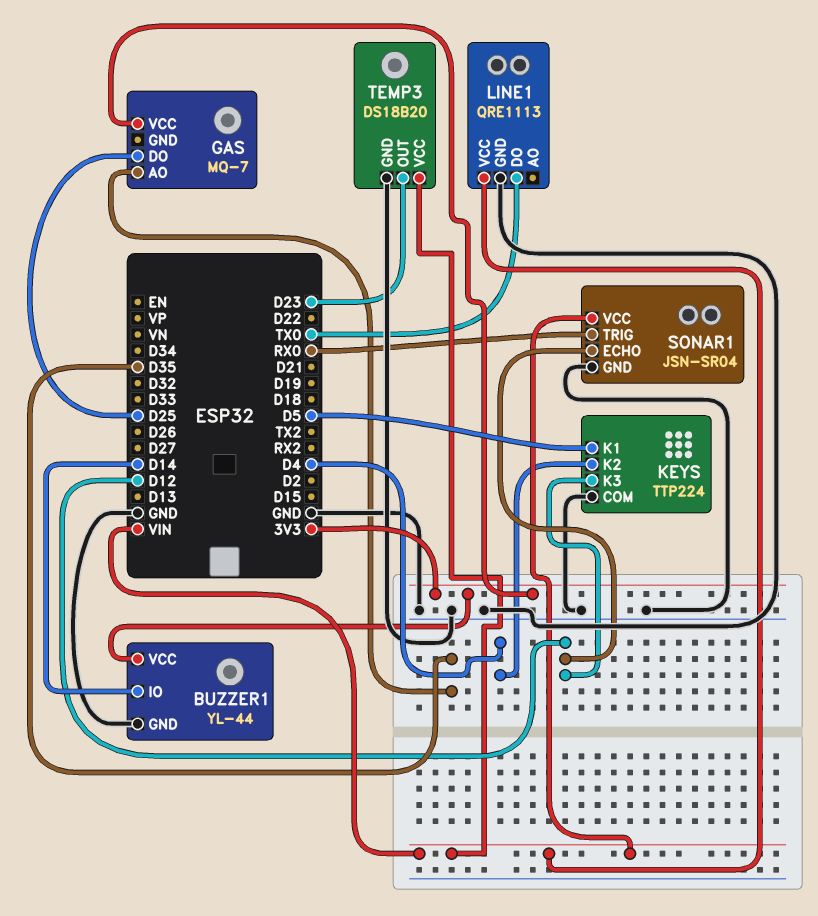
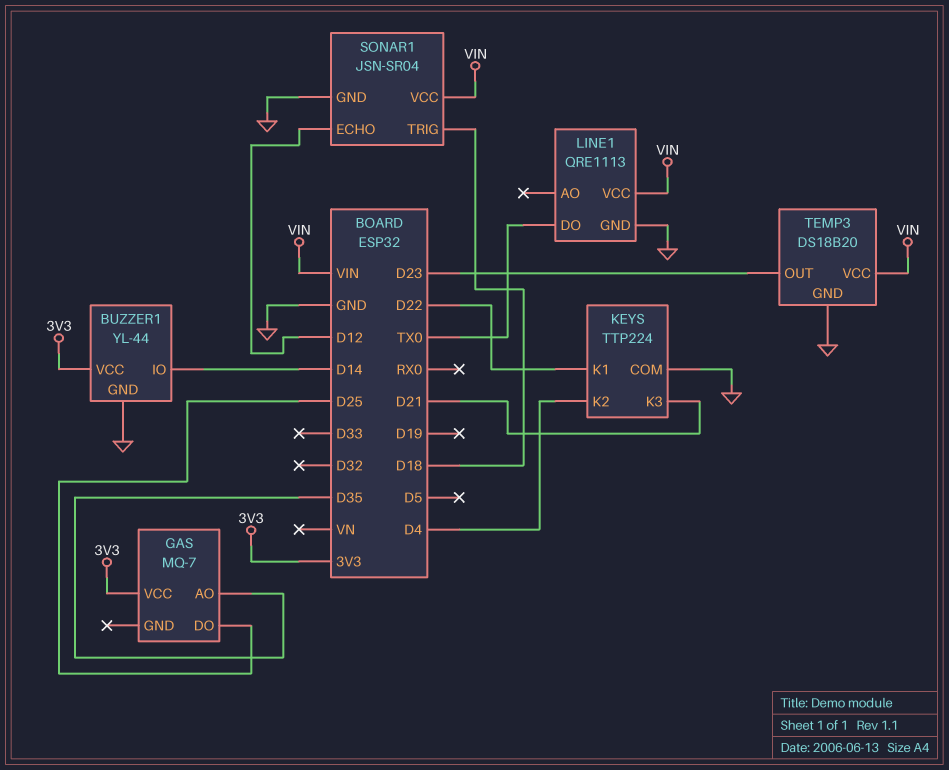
KEYS pin K1: D5 -> D22
KEYS pin K3: D12 -> D21
SONAR1 pin TRIG: RX0 -> D18

